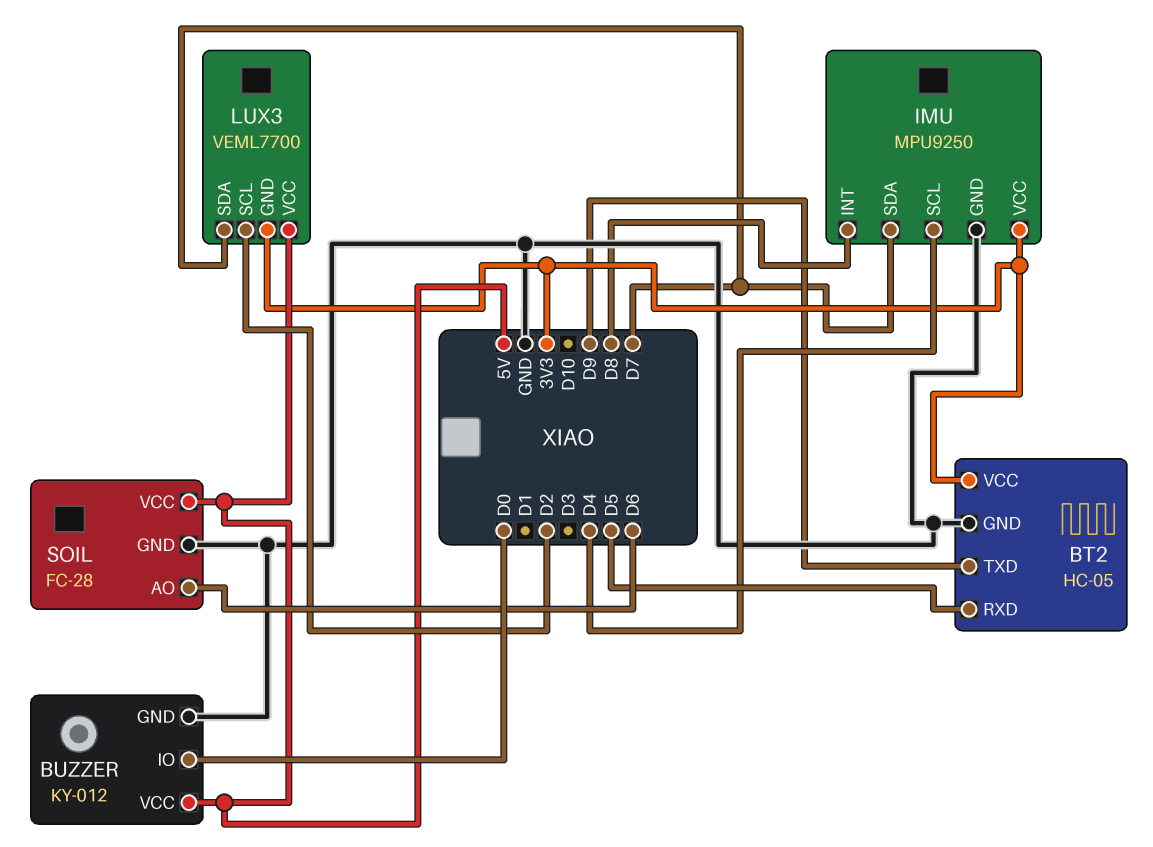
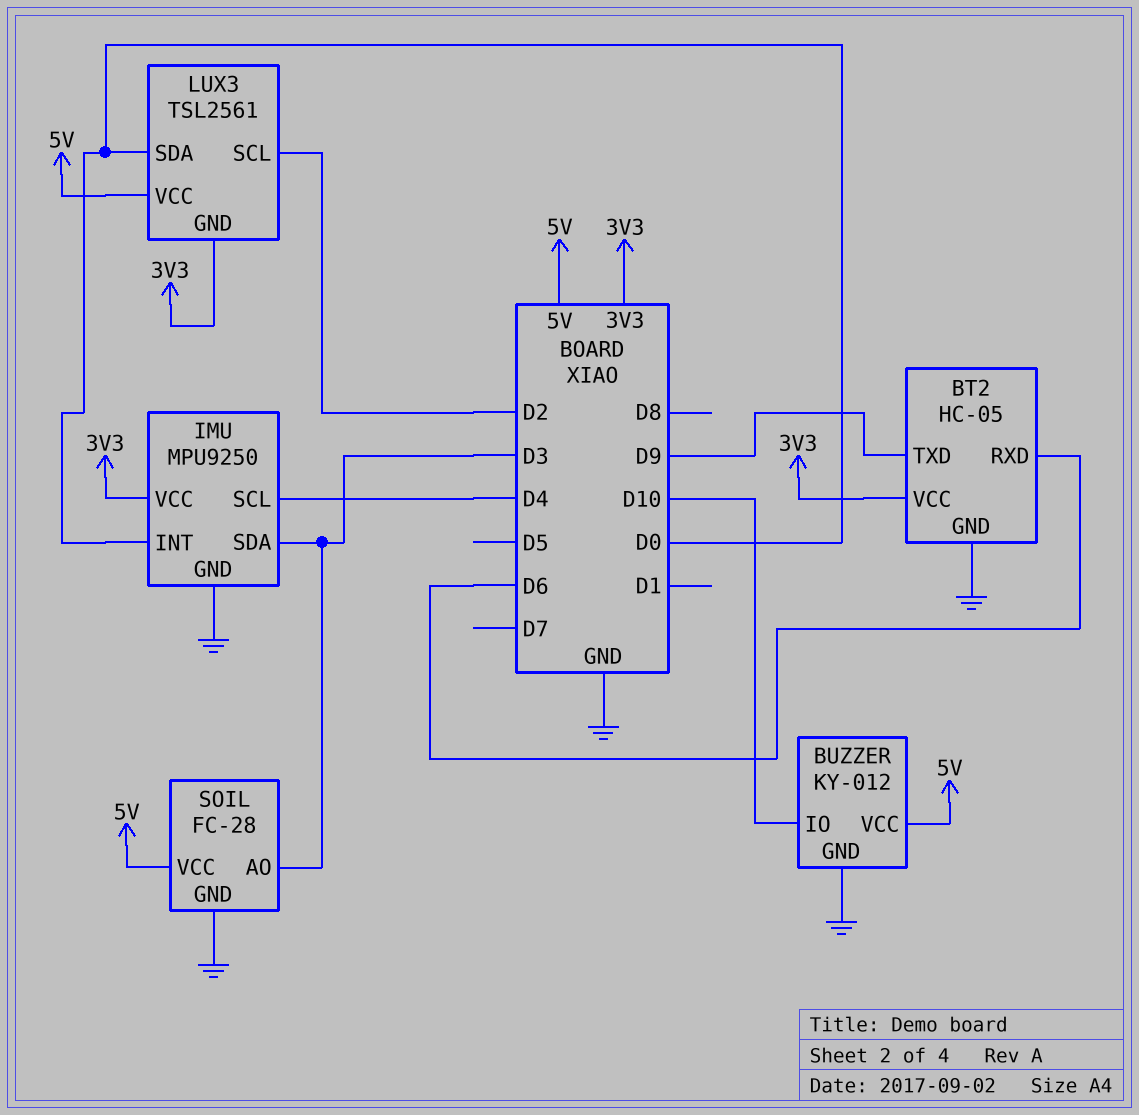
BT2 pin RXD: D5 -> D6
BUZZER pin IO: D0 -> D10
IMU pin INT: D8 -> D0
IMU pin SDA: D7 -> D3
LUX3: VEML7700 -> TSL2561
LUX3 pin SDA: D7 -> D0
SOIL pin AO: D6 -> D3

